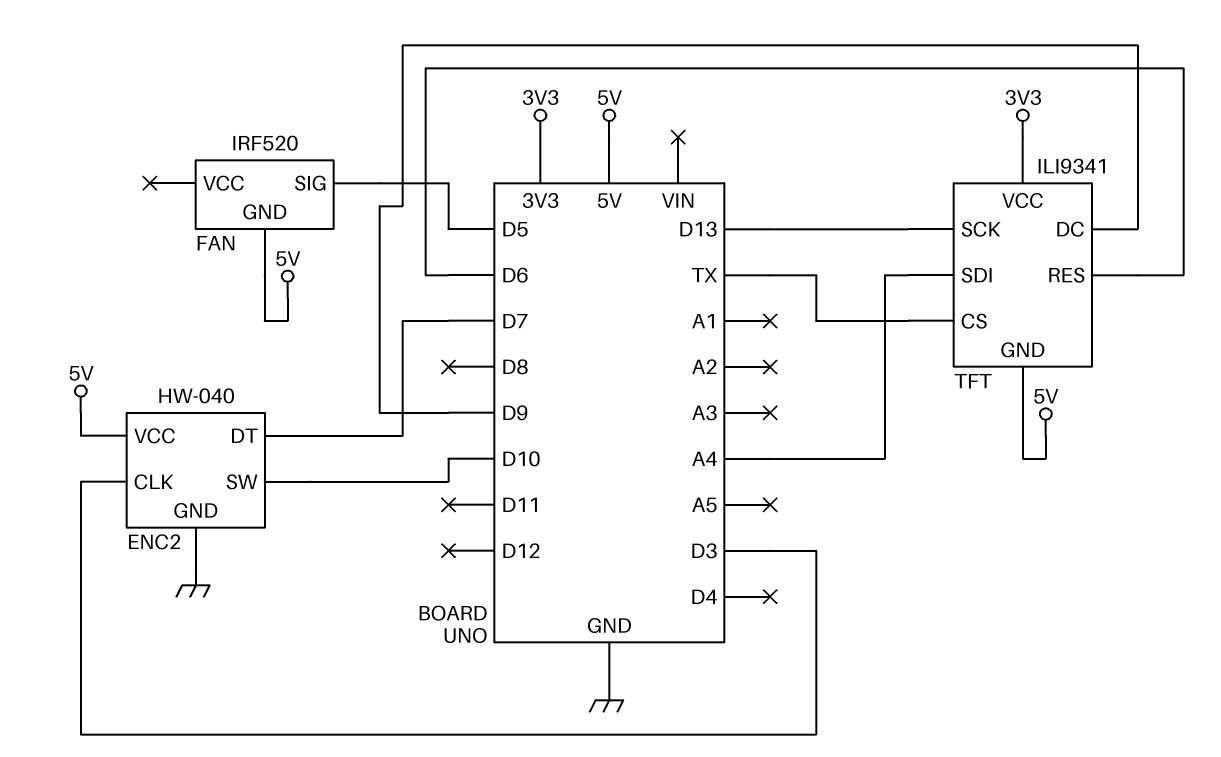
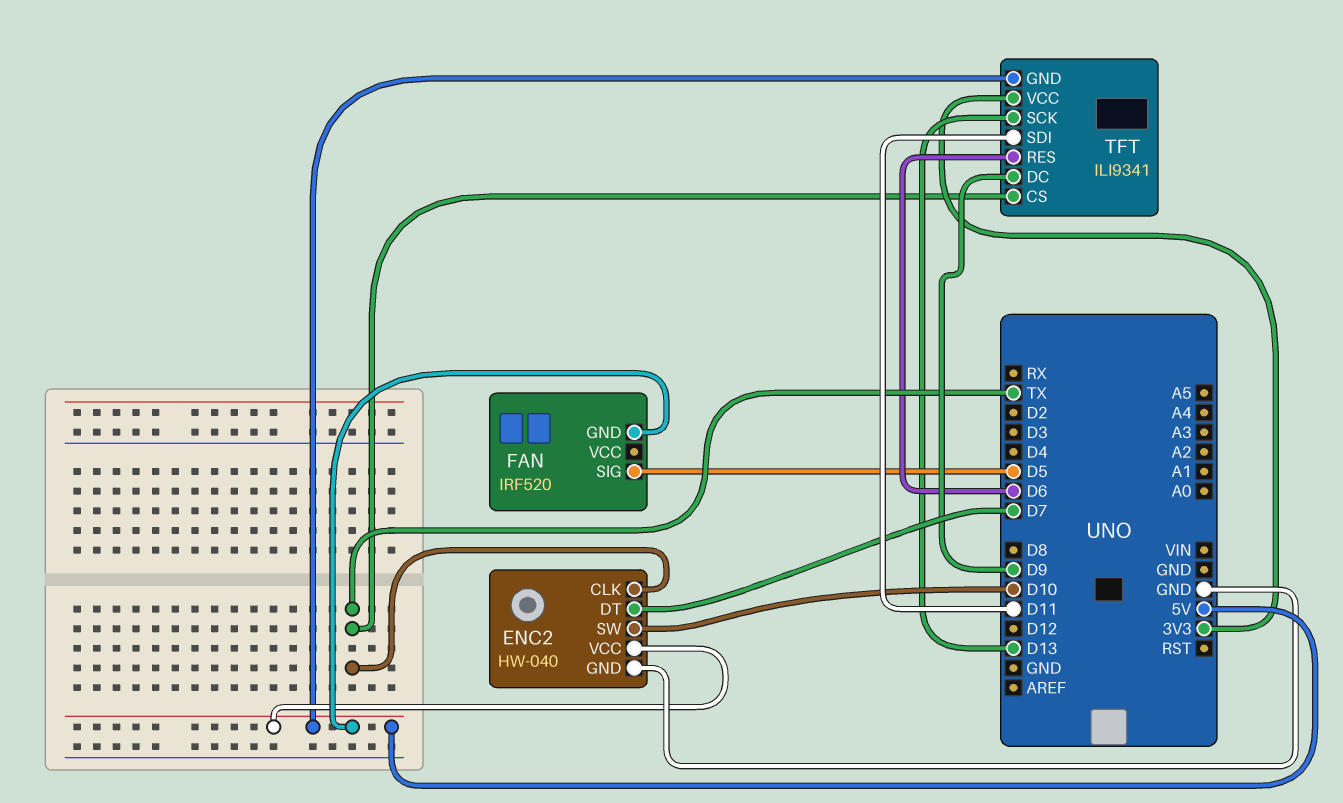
ENC2 pin CLK: D3 -> TX
TFT pin SDI: A4 -> D11

